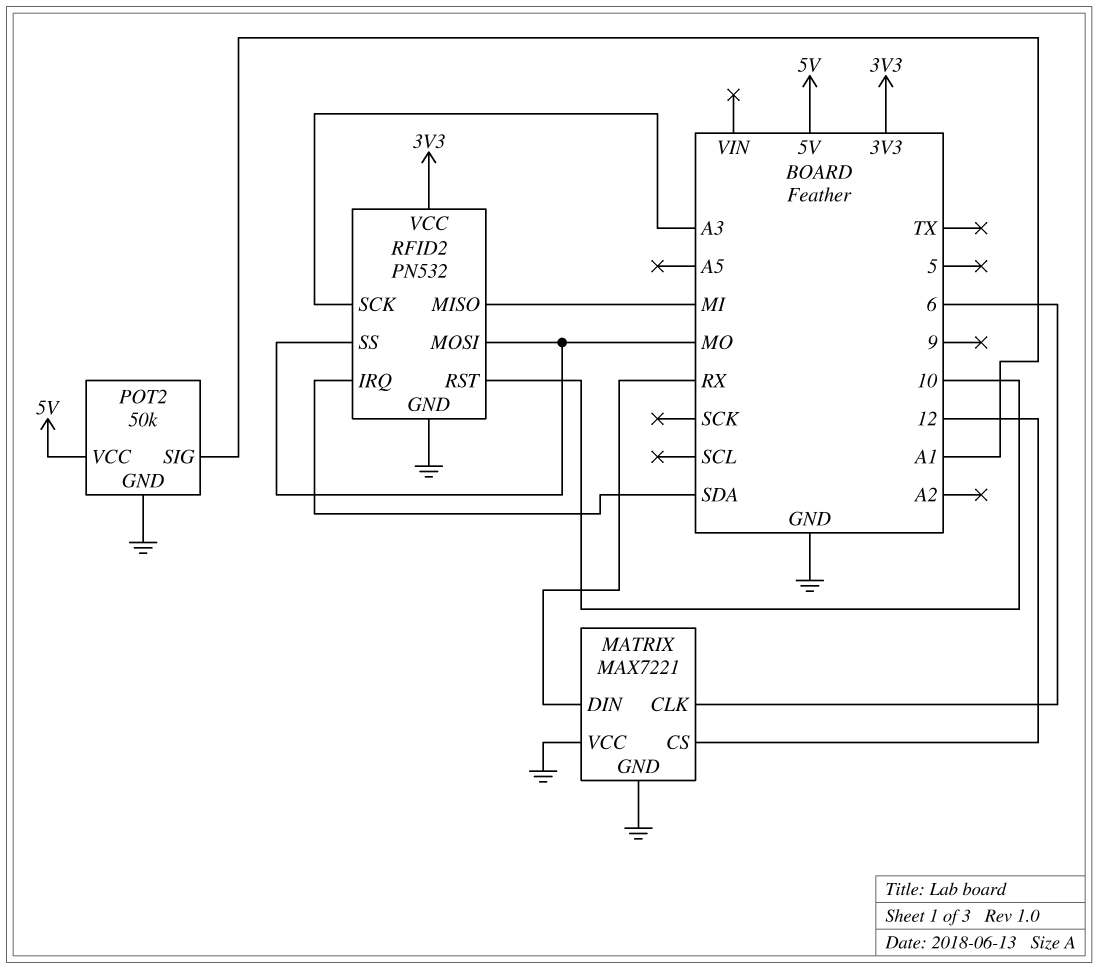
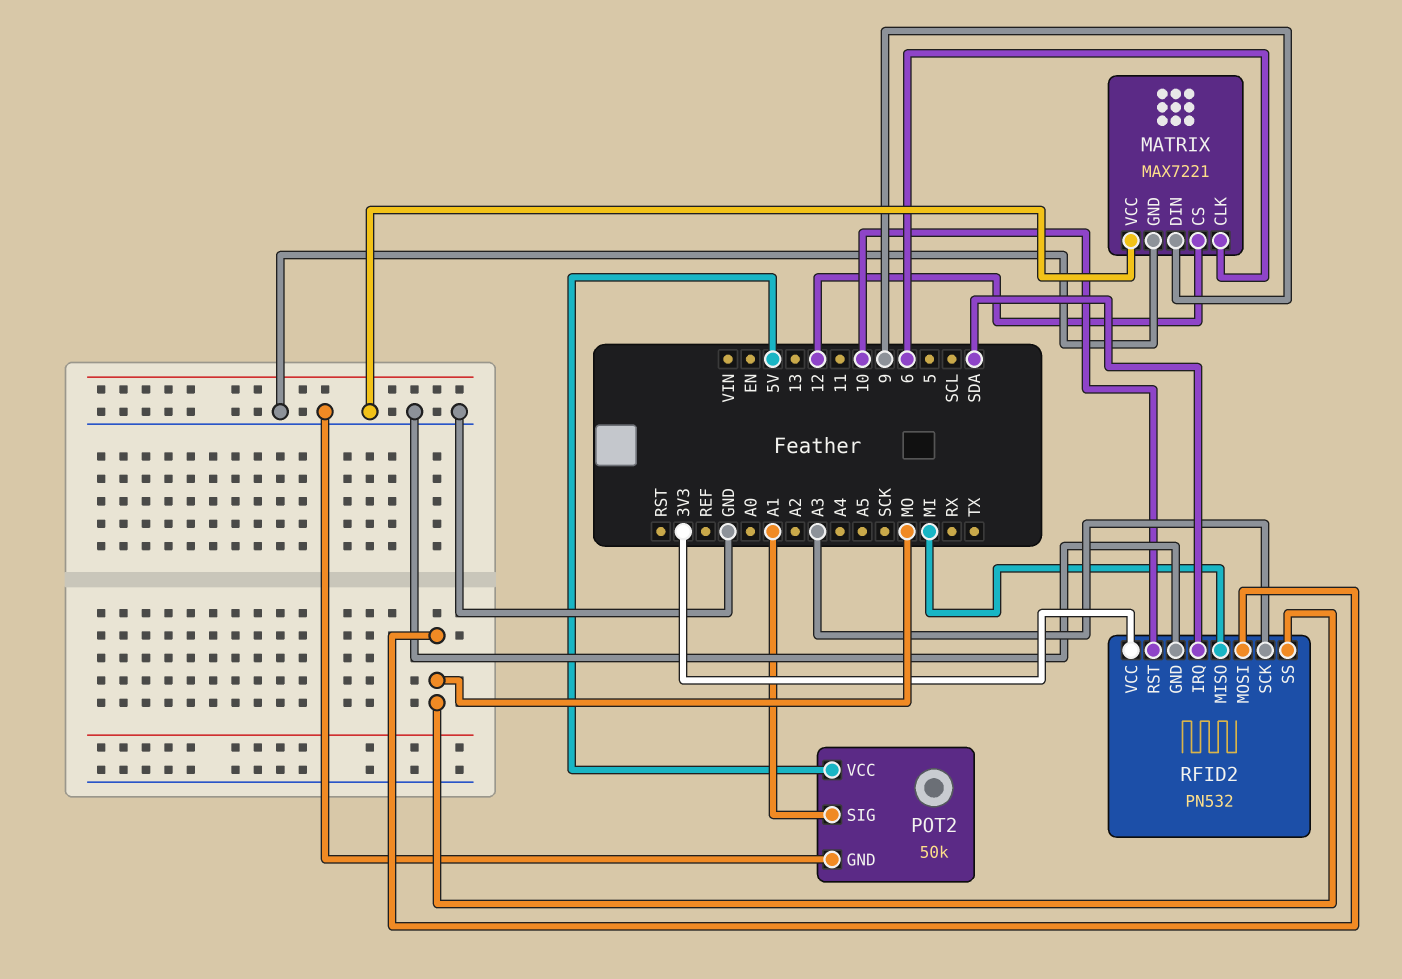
MATRIX pin DIN: RX -> 9

